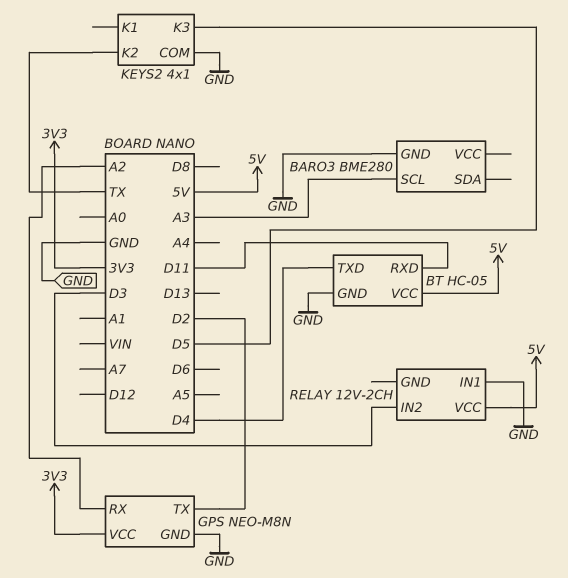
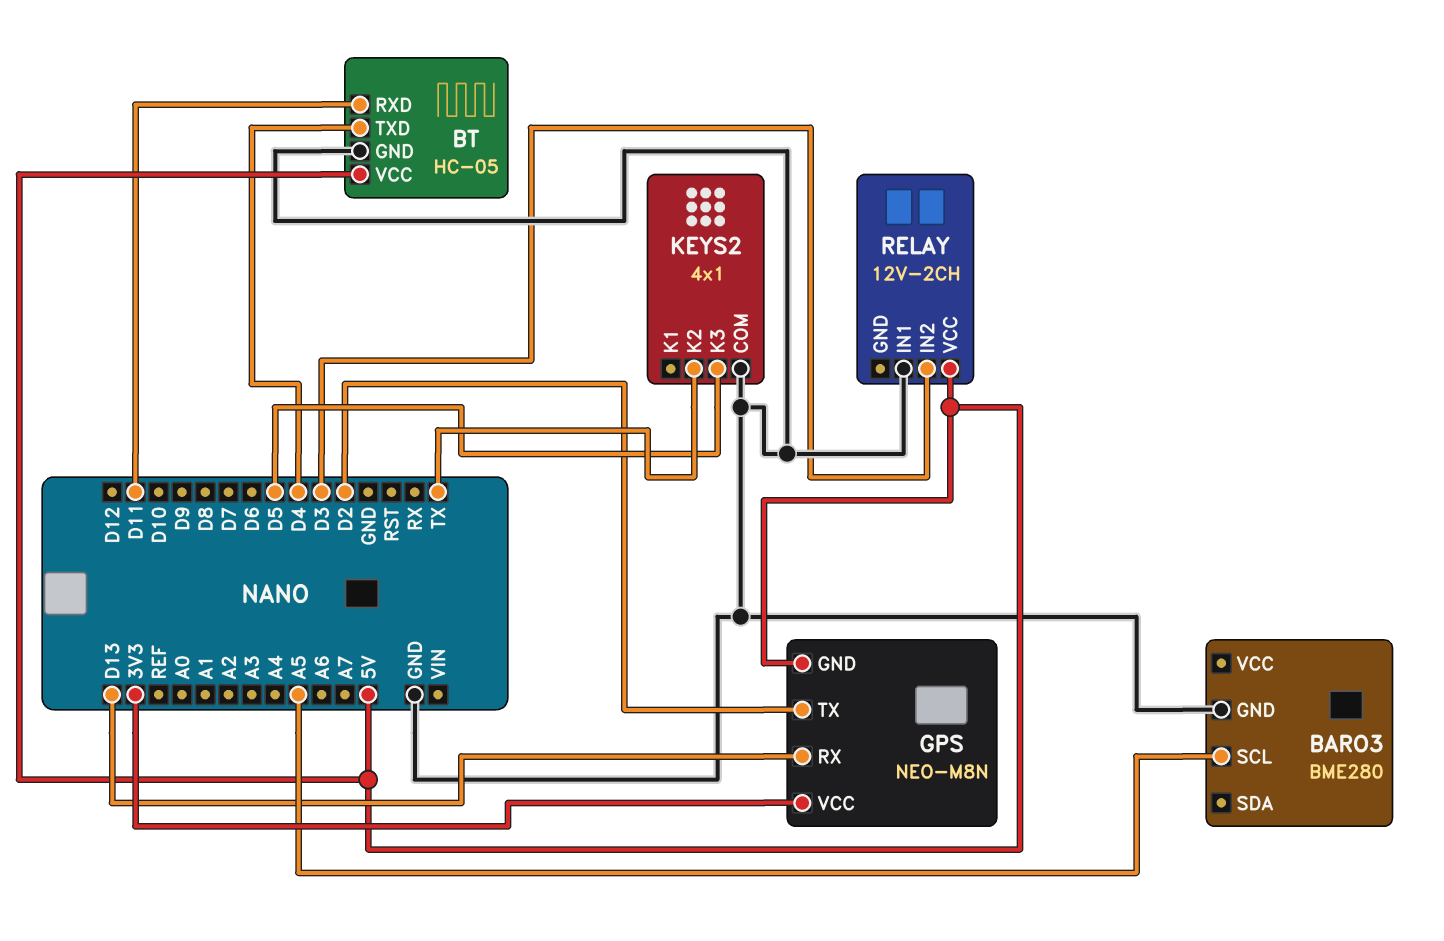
BARO3 pin SCL: A3 -> A5
GPS pin GND: GND -> 5V
GPS pin RX: A2 -> D13

